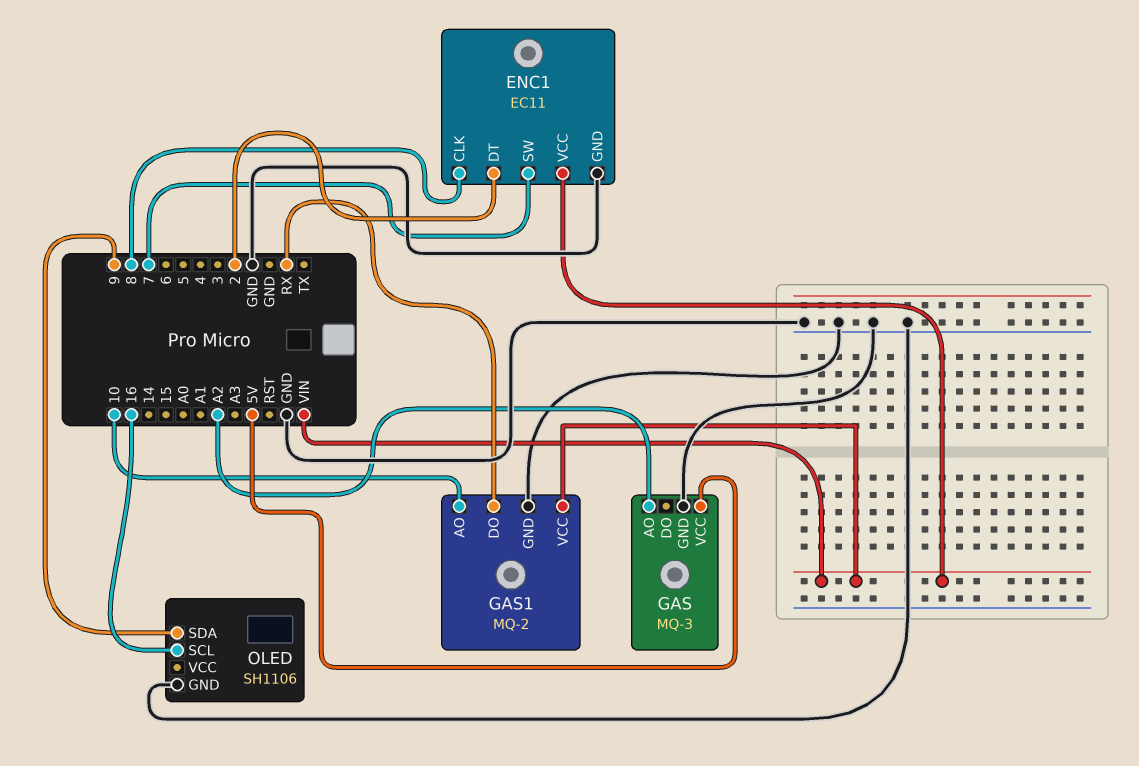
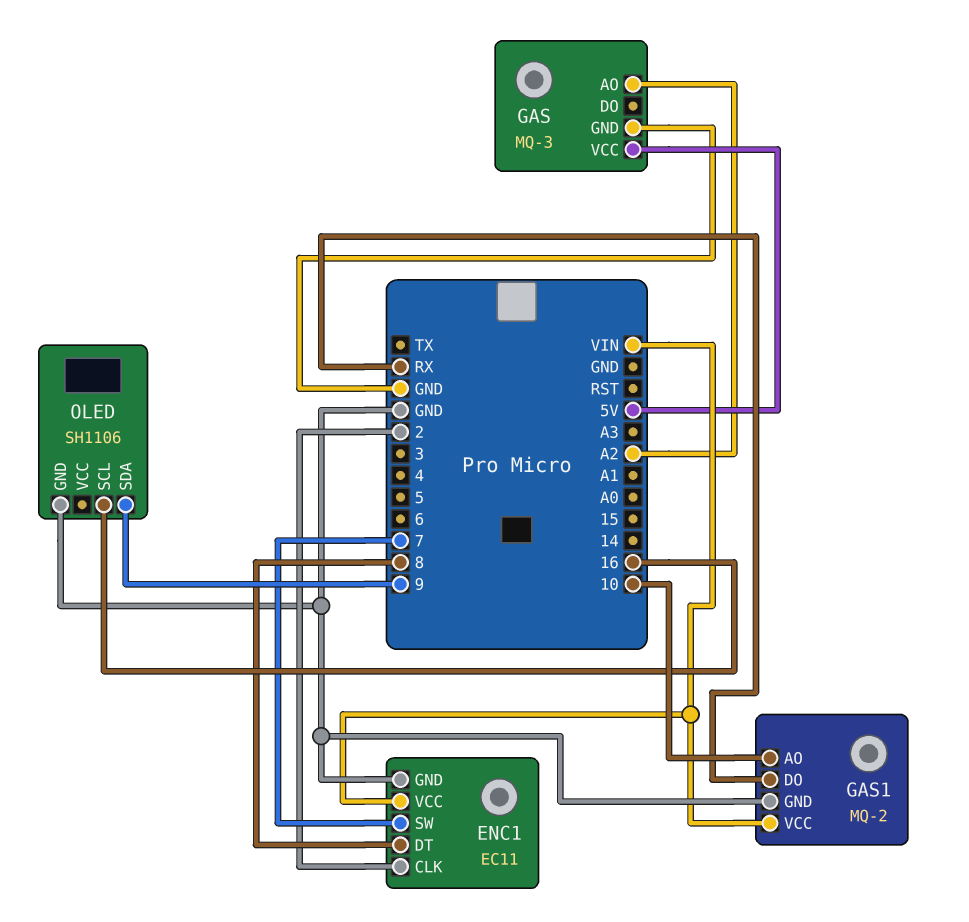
ENC1 pin CLK: 8 -> 2
ENC1 pin DT: 2 -> 8

